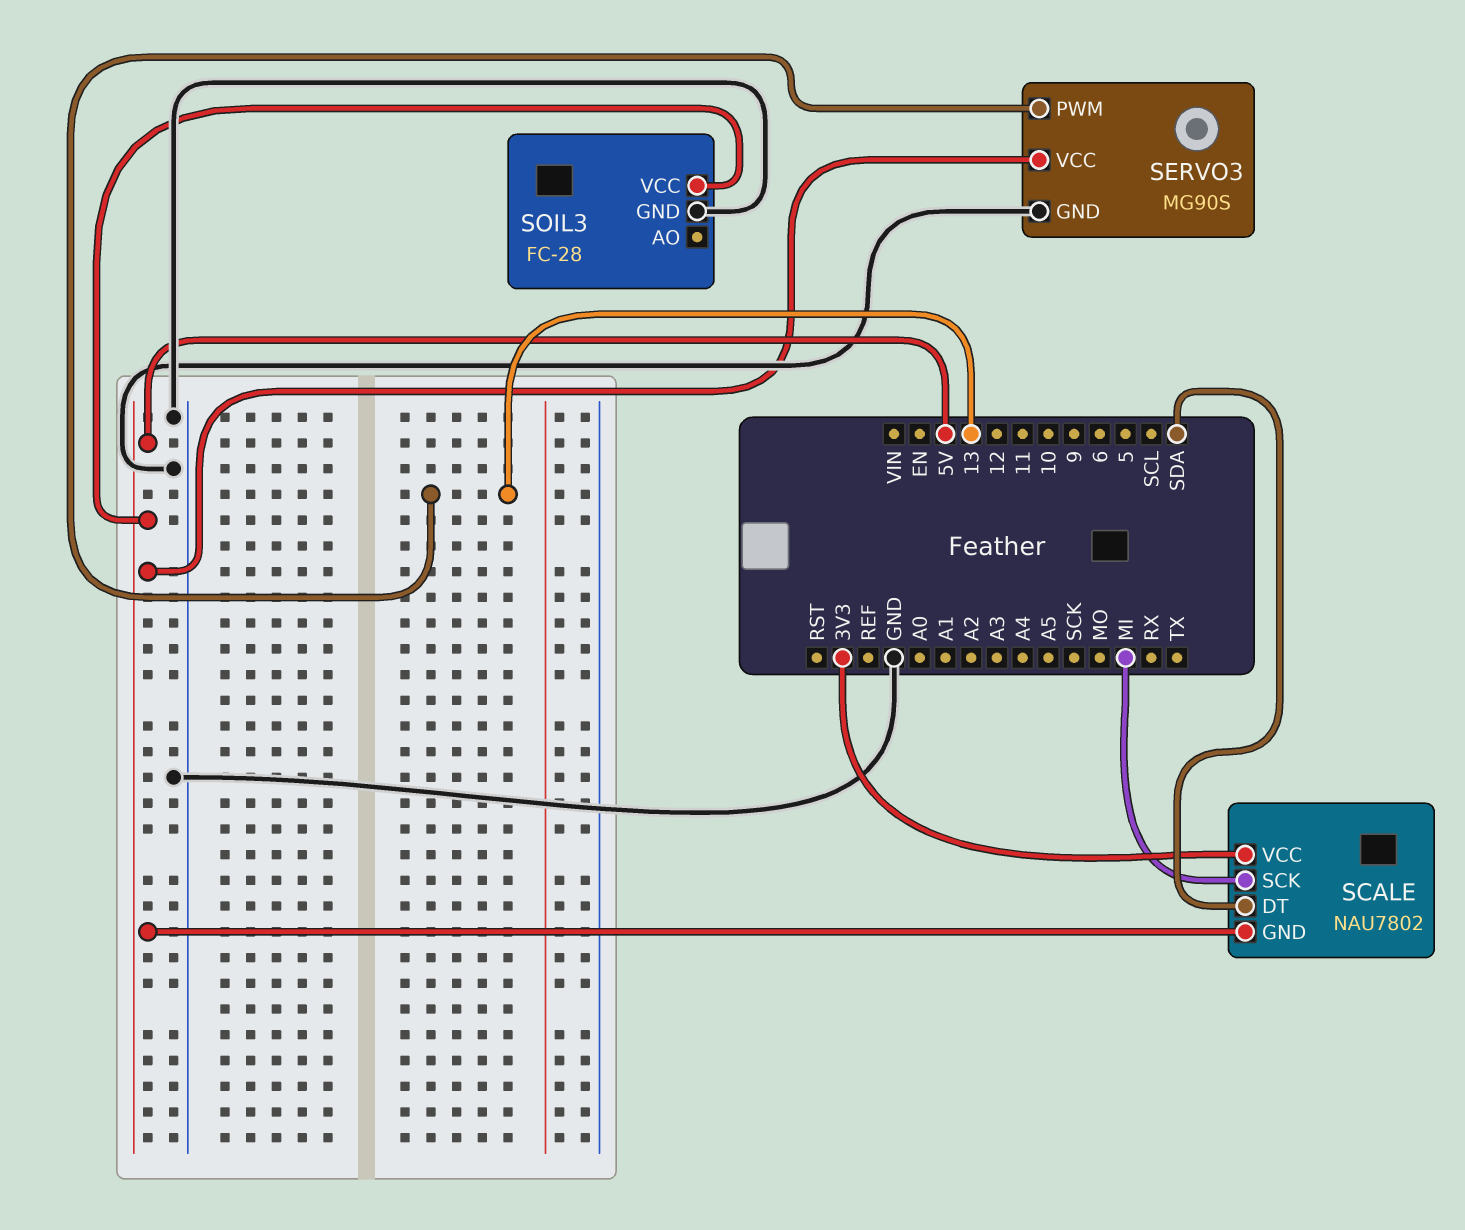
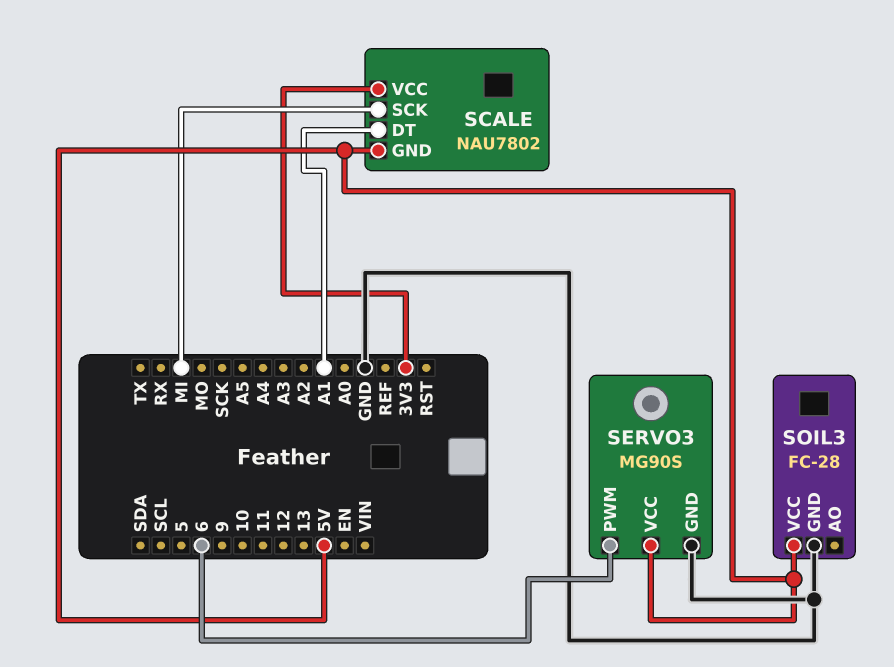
SCALE pin DT: SDA -> A1
SERVO3 pin PWM: 13 -> 6

